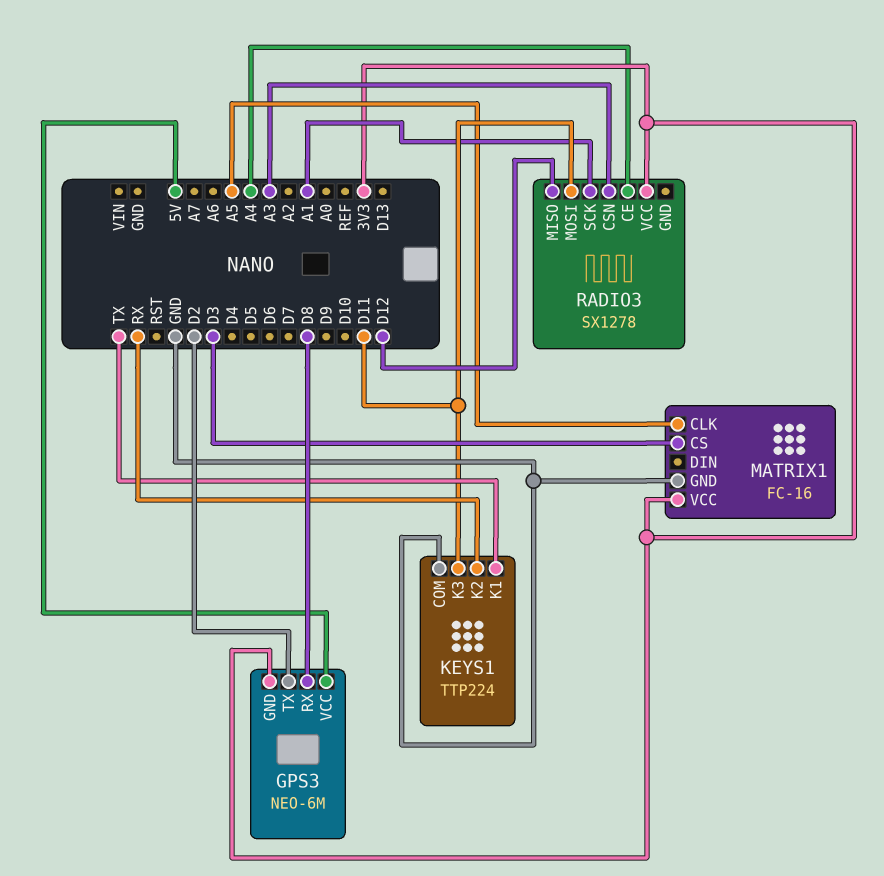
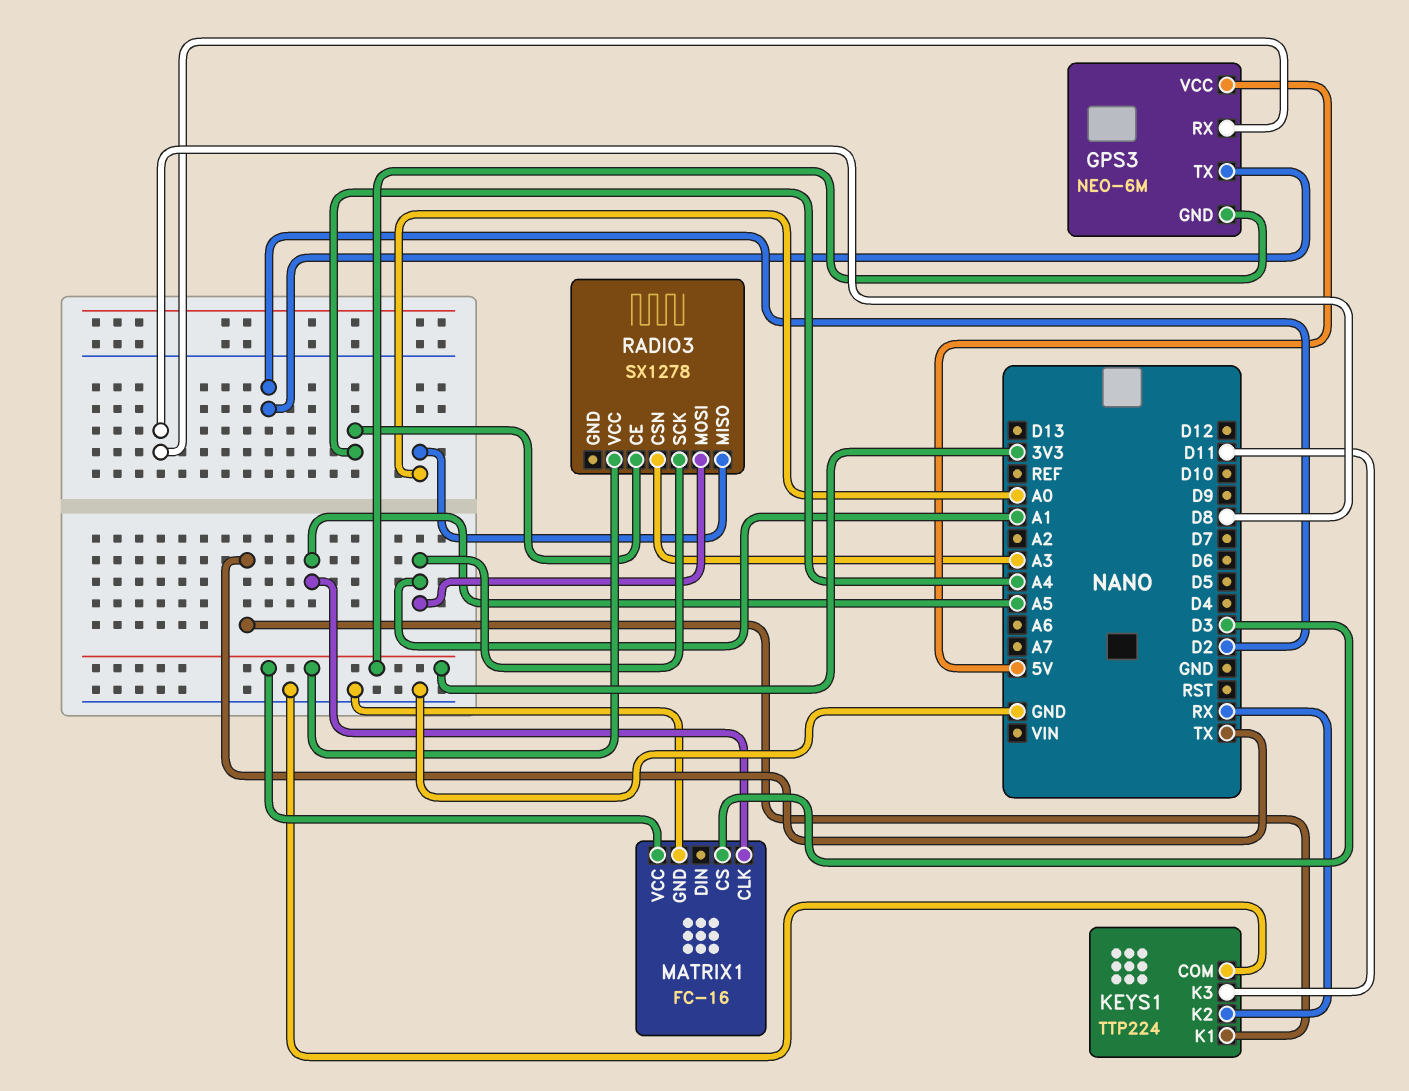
RADIO3 pin MISO: D12 -> A0
RADIO3 pin MOSI: D11 -> A1

